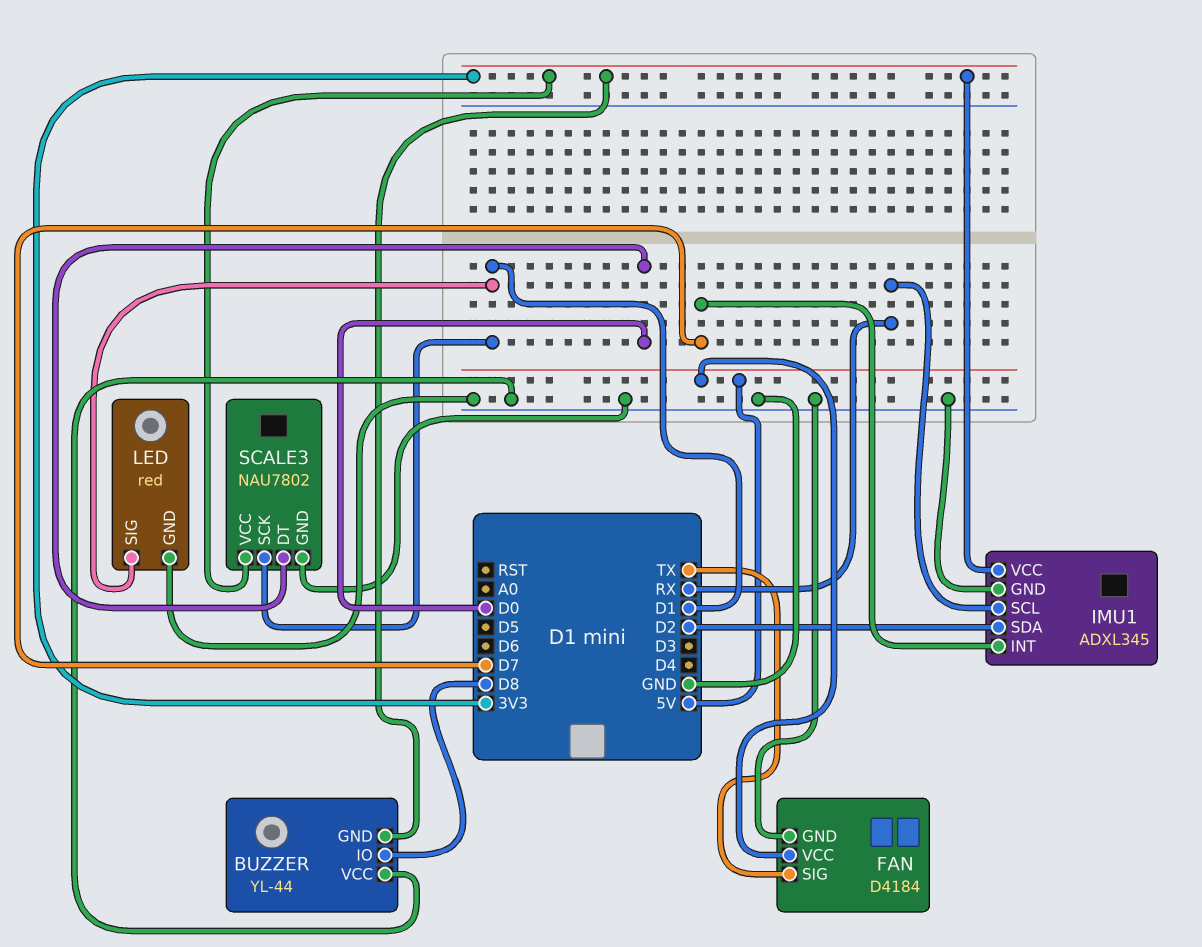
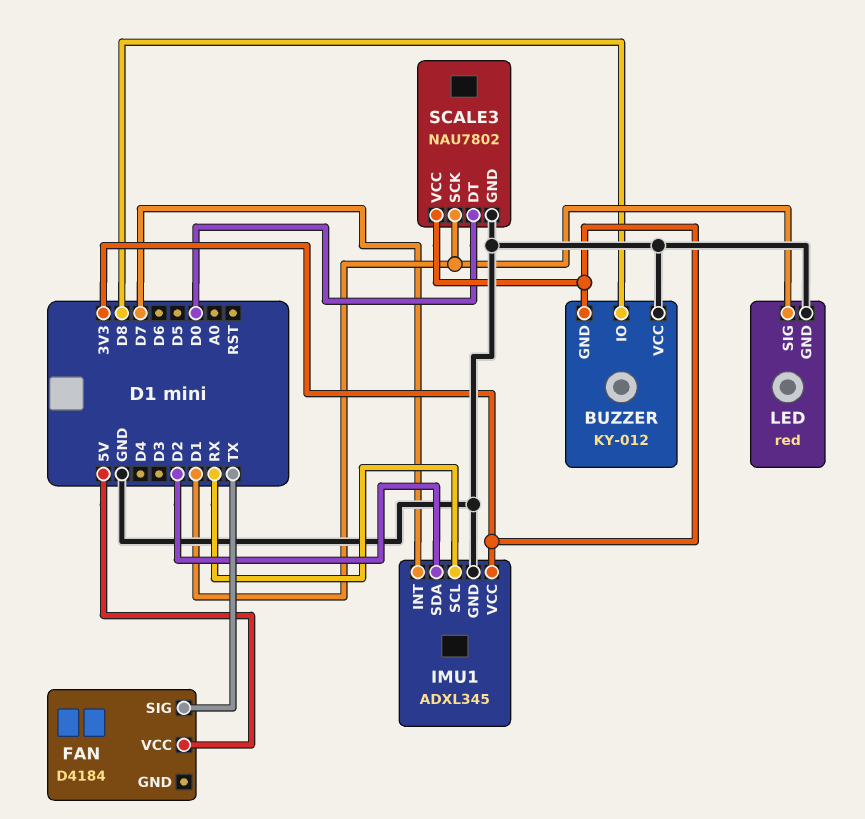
BUZZER: YL-44 -> KY-012
FAN pin GND: GND -> none

